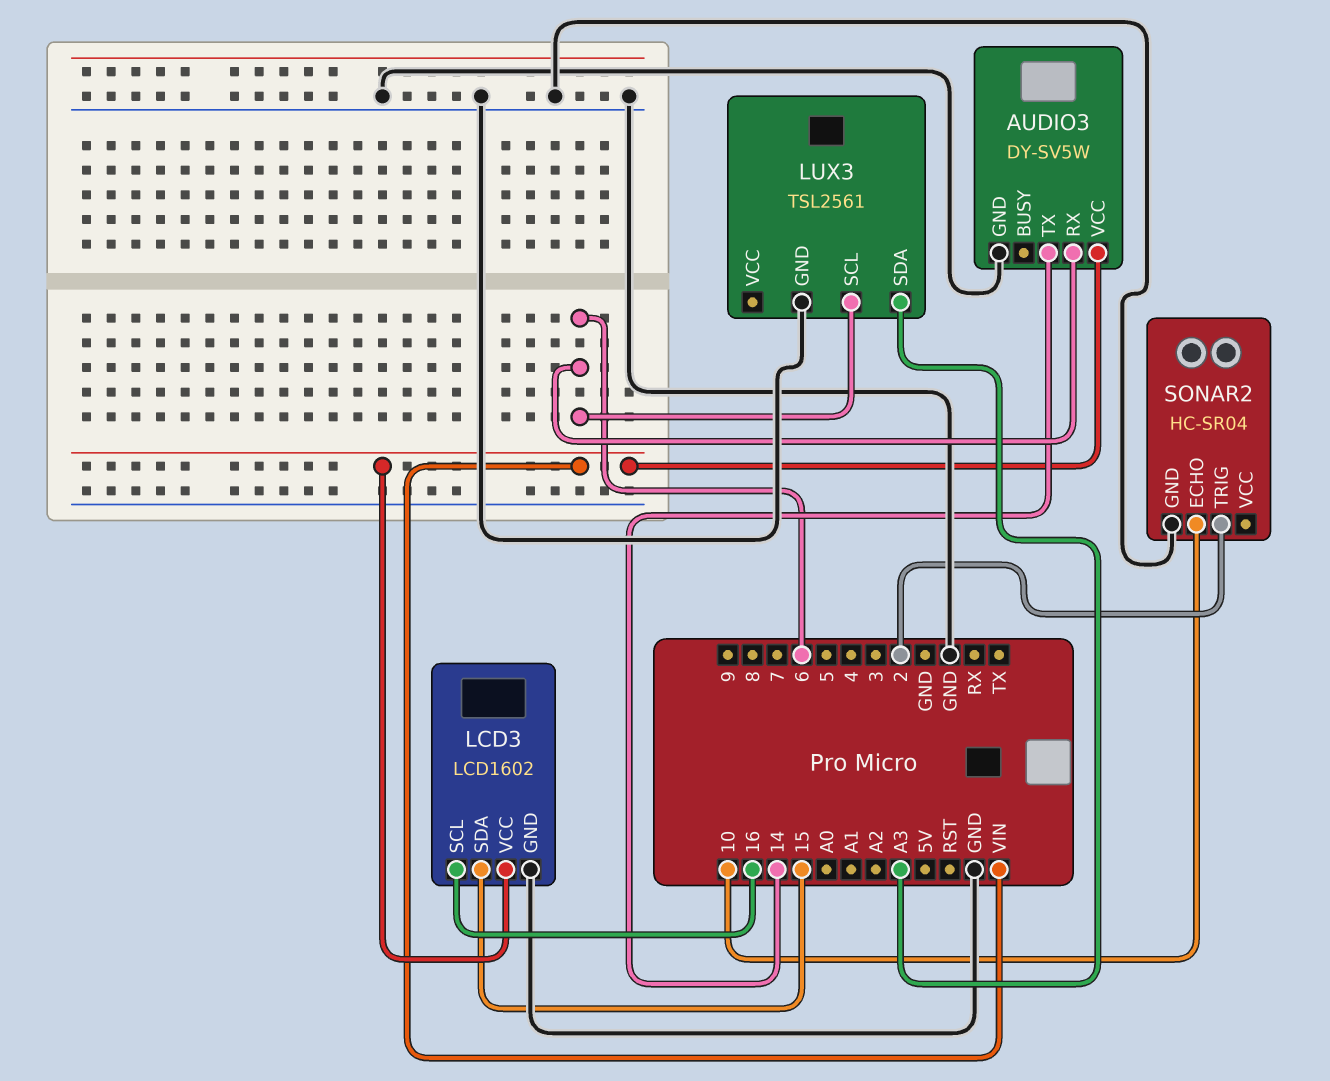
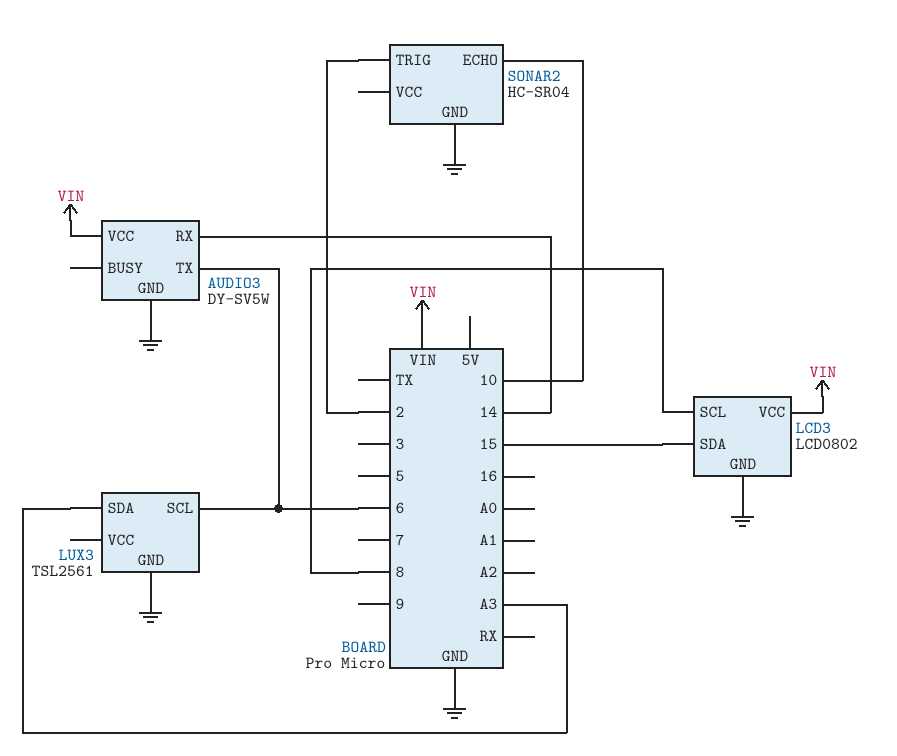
AUDIO3 pin RX: 6 -> 14
AUDIO3 pin TX: 14 -> 6
LCD3: LCD1602 -> LCD0802
LCD3 pin SCL: 16 -> 8

